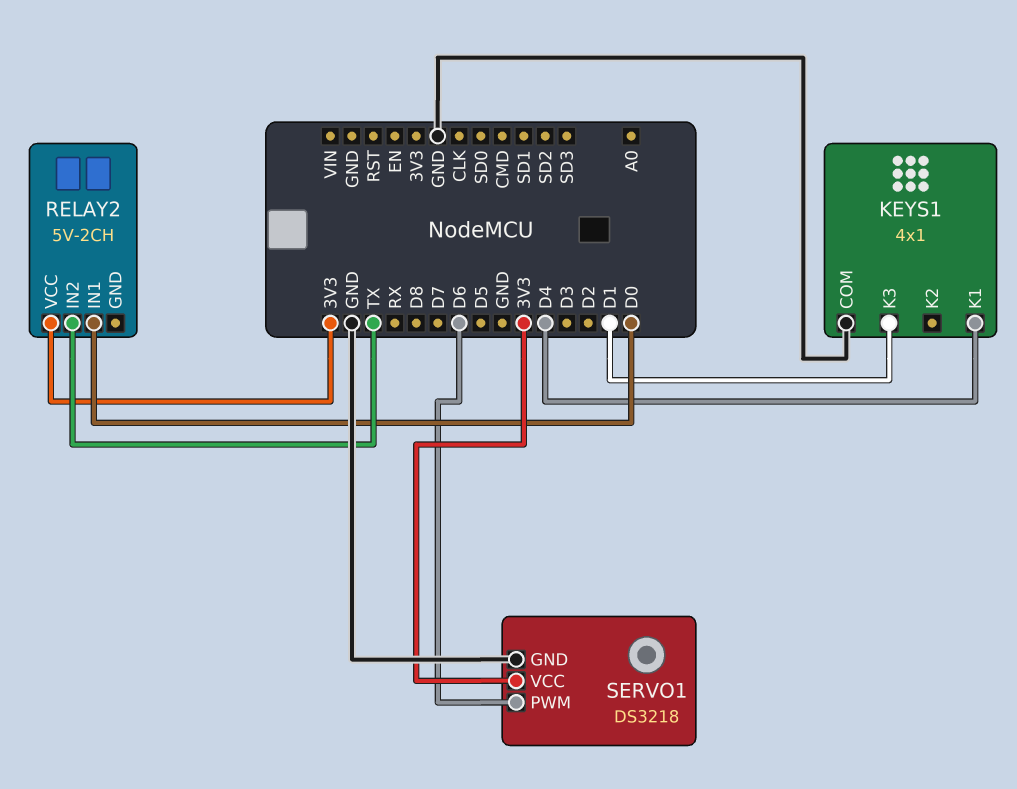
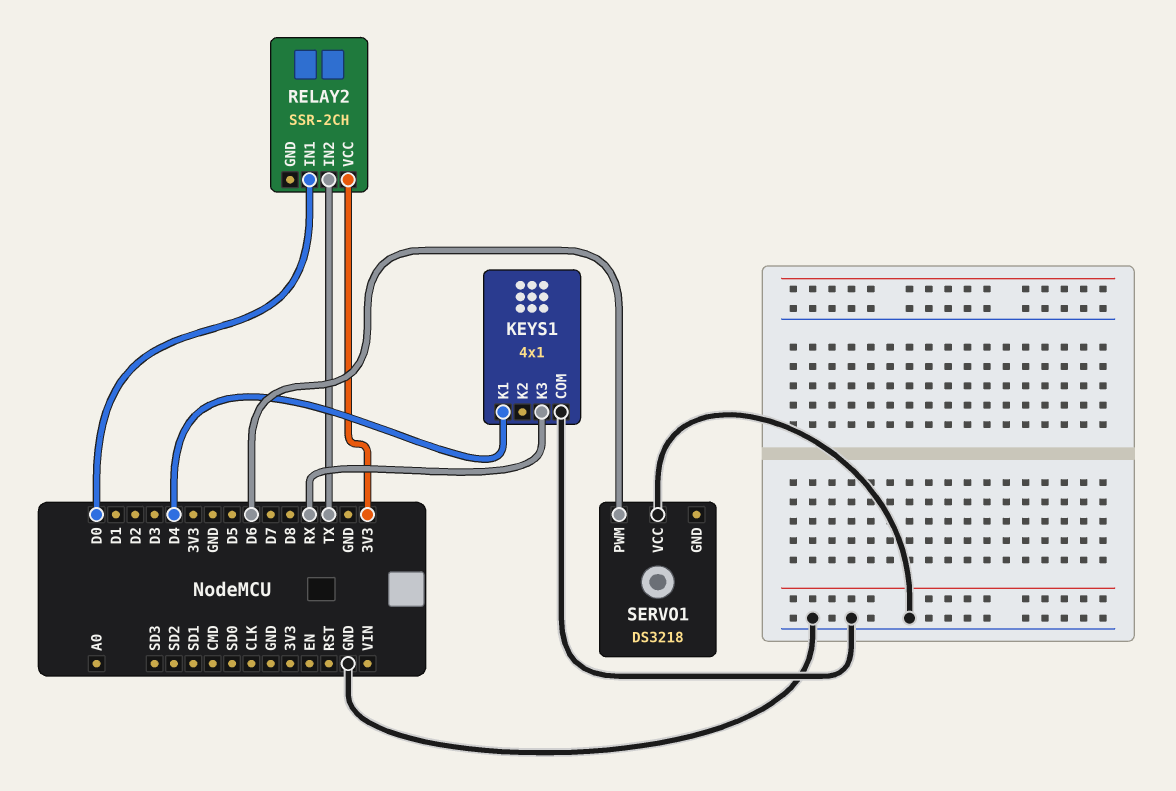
KEYS1 pin K3: D1 -> RX
RELAY2: 5V-2CH -> SSR-2CH
SERVO1 pin GND: GND -> none
SERVO1 pin VCC: 3V3 -> GND

